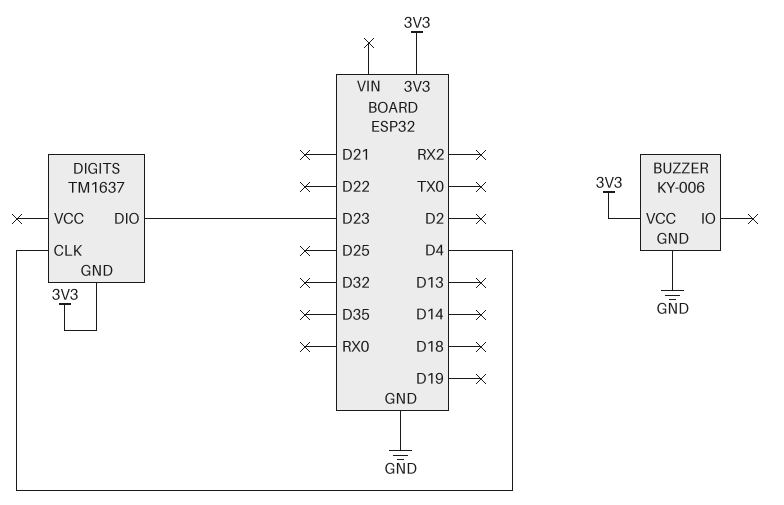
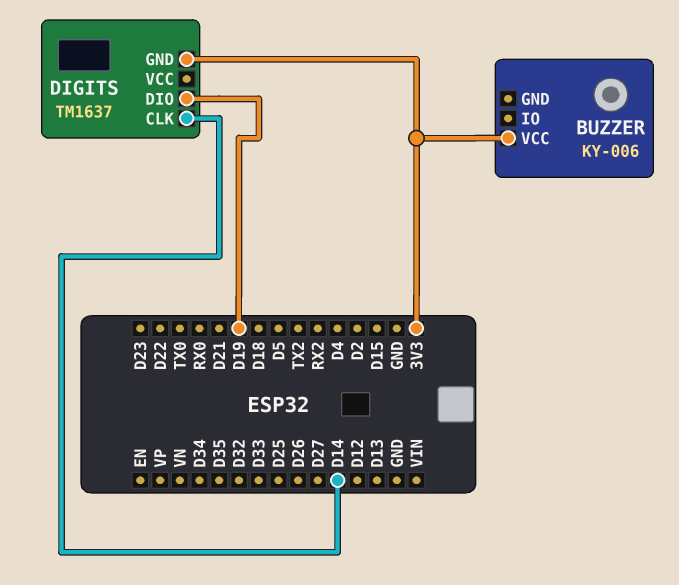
BUZZER pin GND: GND -> none
DIGITS pin CLK: D4 -> D14
DIGITS pin DIO: D23 -> D19

